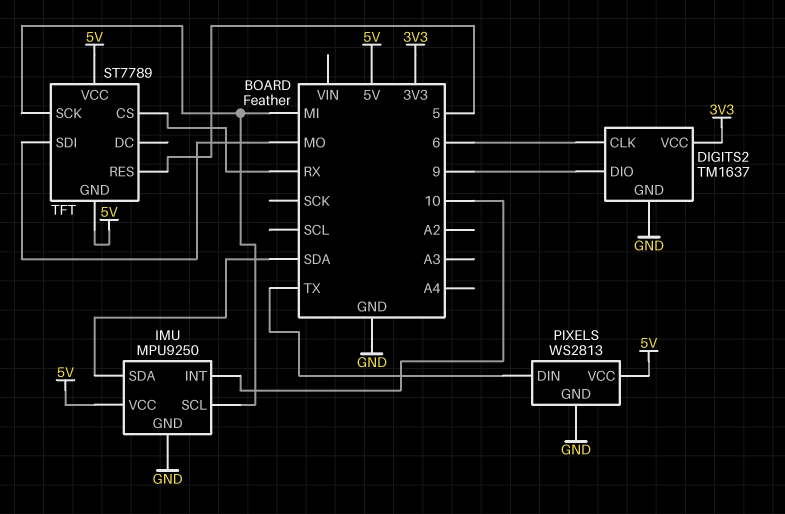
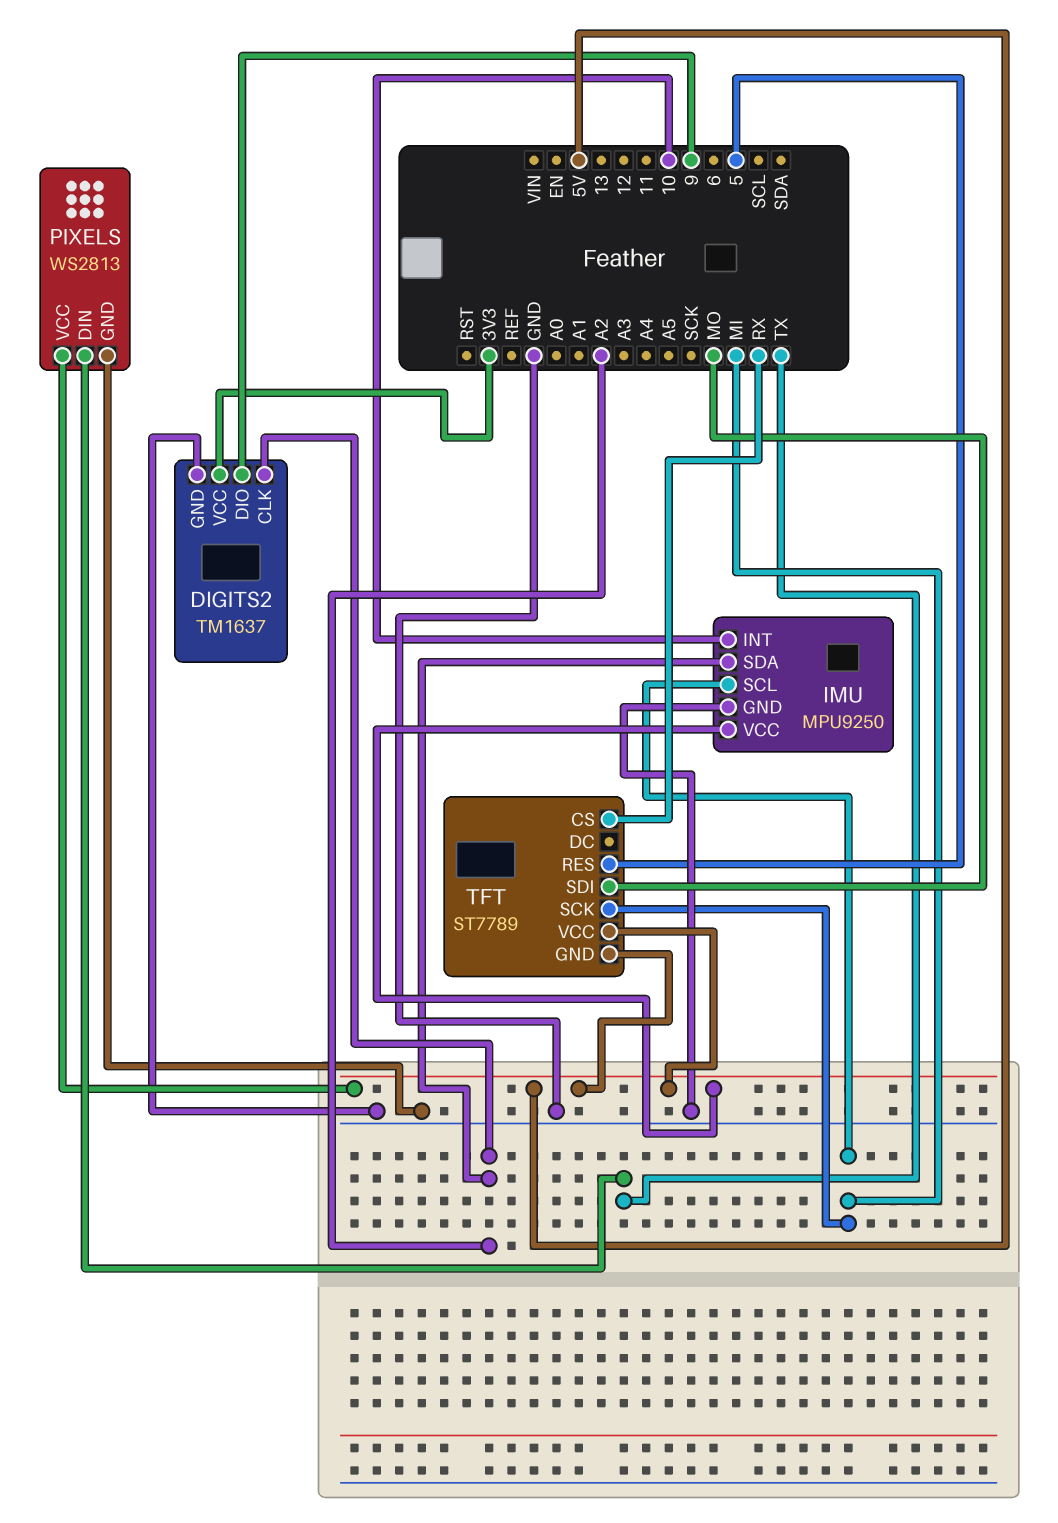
DIGITS2 pin CLK: 6 -> A2
IMU pin SDA: SDA -> A2

